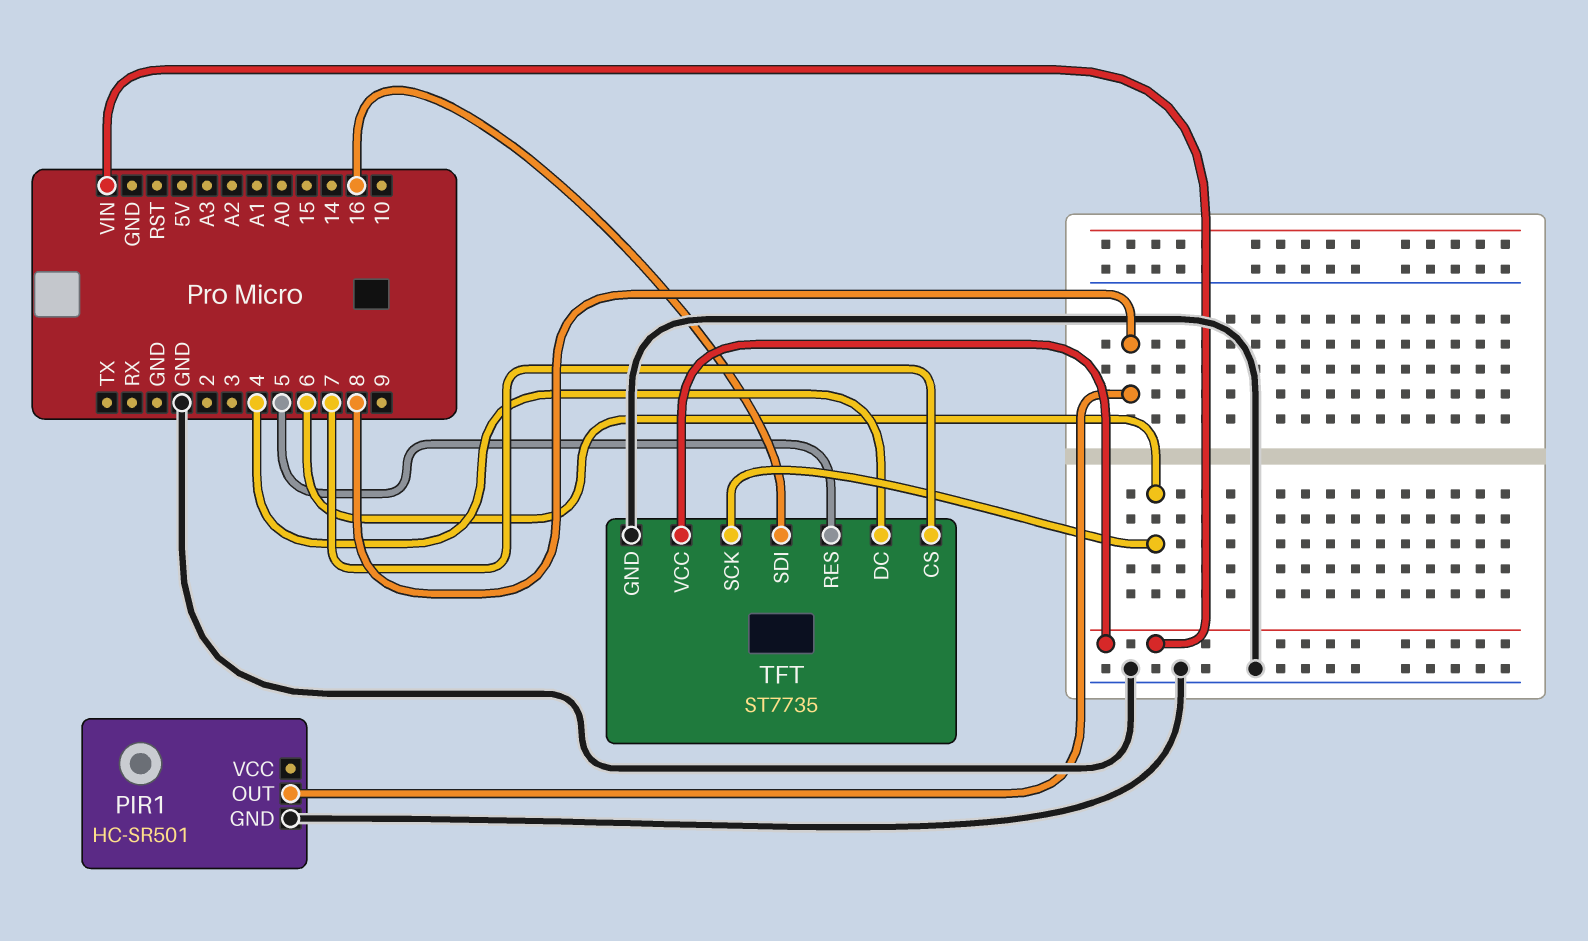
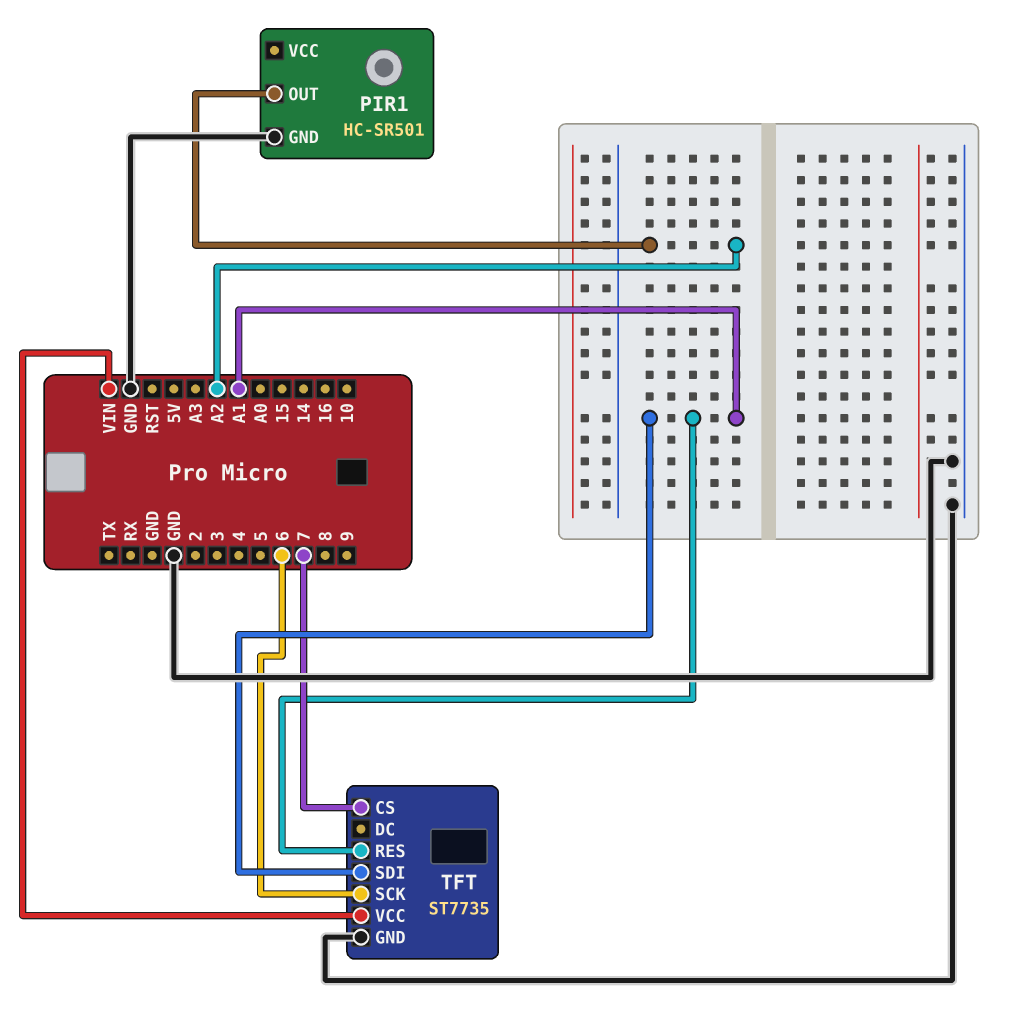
PIR1 pin OUT: 8 -> A2
TFT pin DC: 4 -> none
TFT pin RES: 5 -> A1
TFT pin SDI: 16 -> A1

